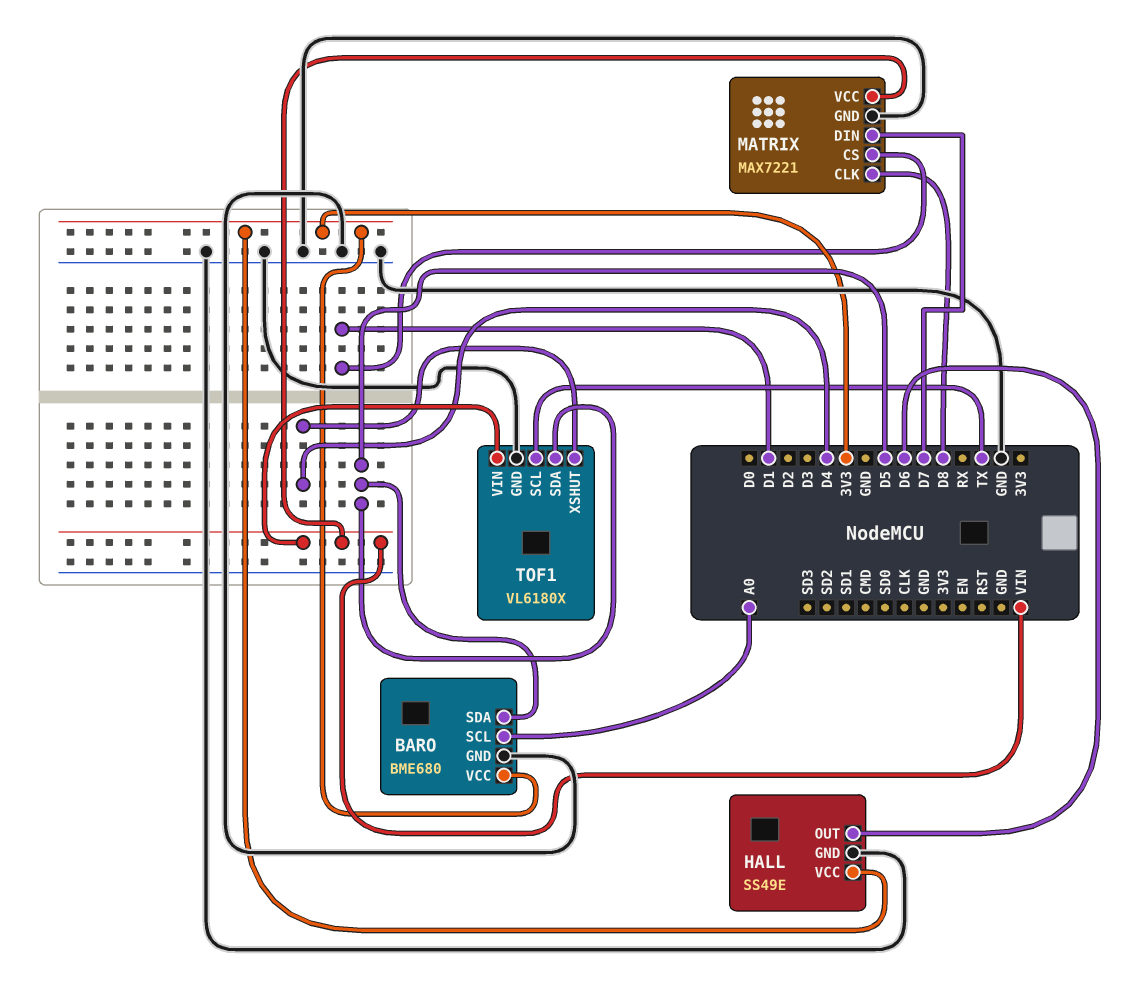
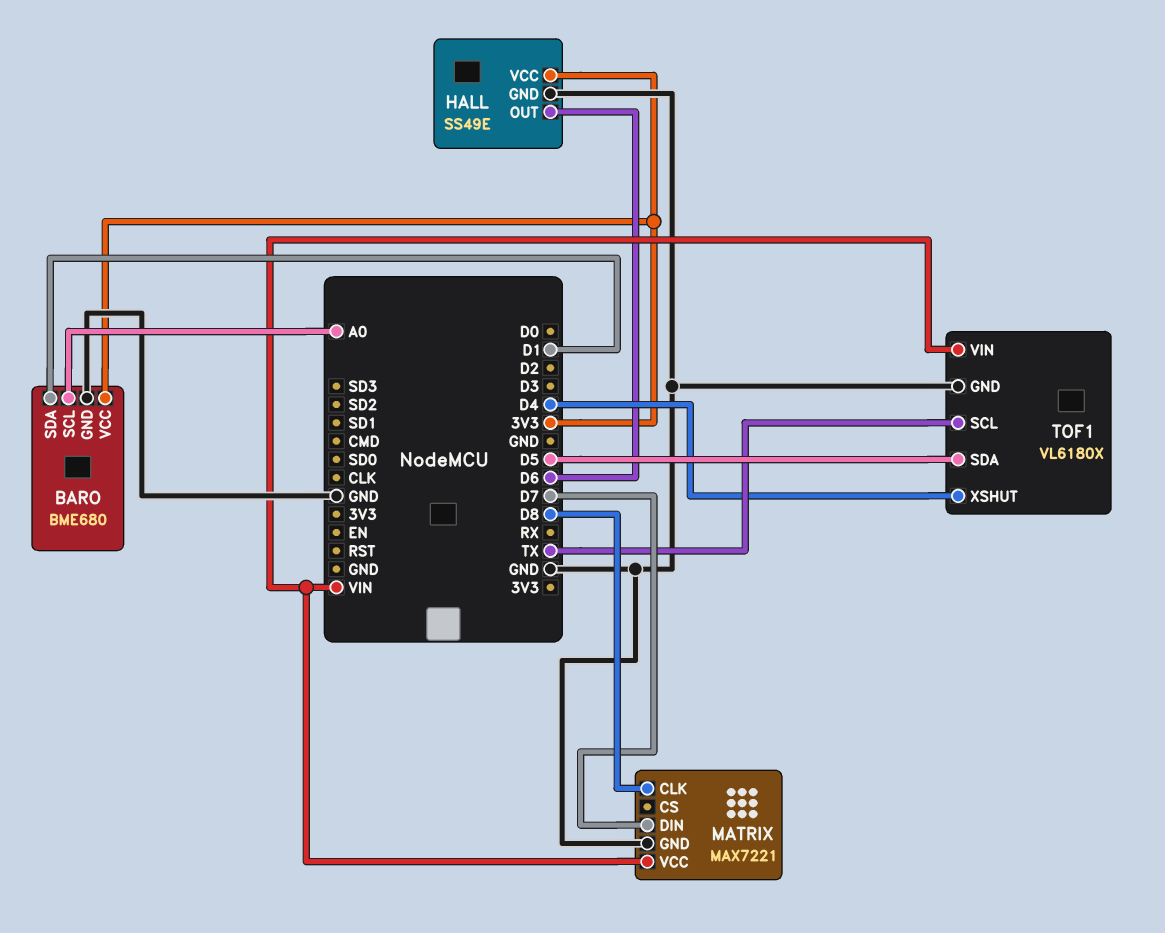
BARO pin SDA: D5 -> D1
MATRIX pin CS: D1 -> none

